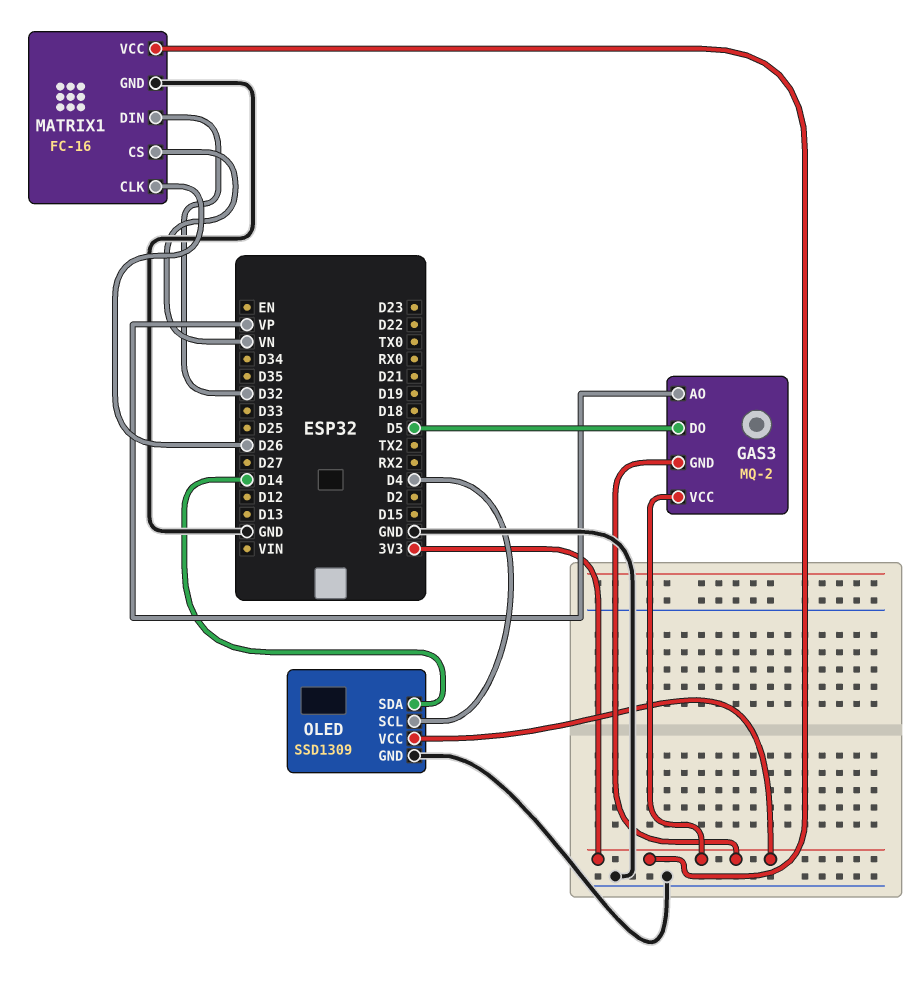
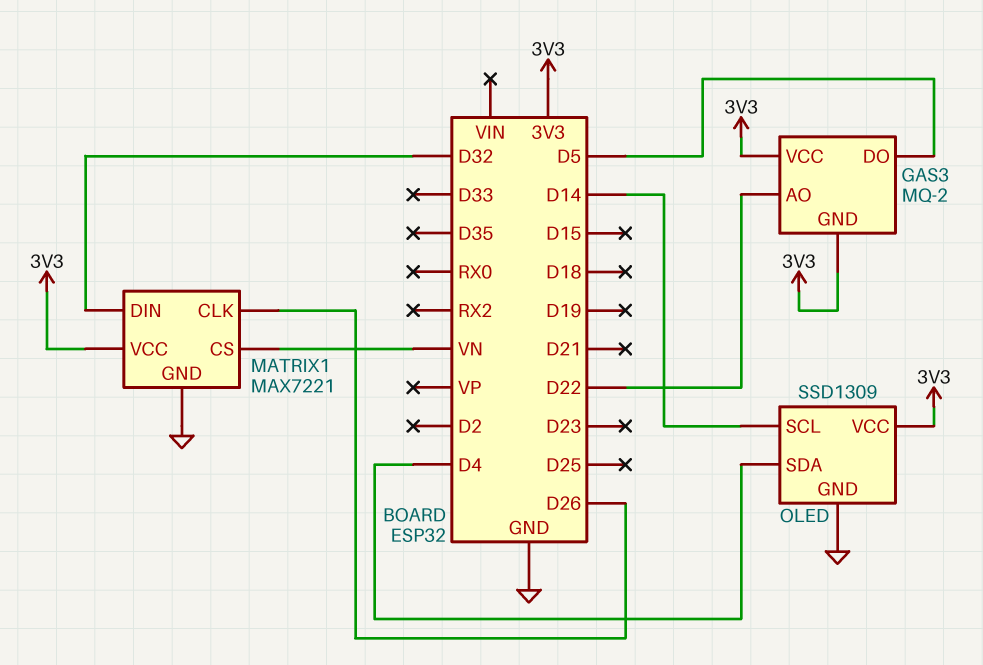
GAS3 pin AO: VP -> D22
MATRIX1: FC-16 -> MAX7221
OLED pin SCL: D4 -> D14
OLED pin SDA: D14 -> D4

